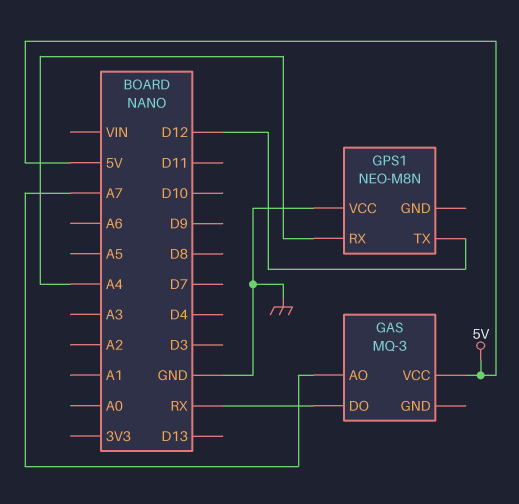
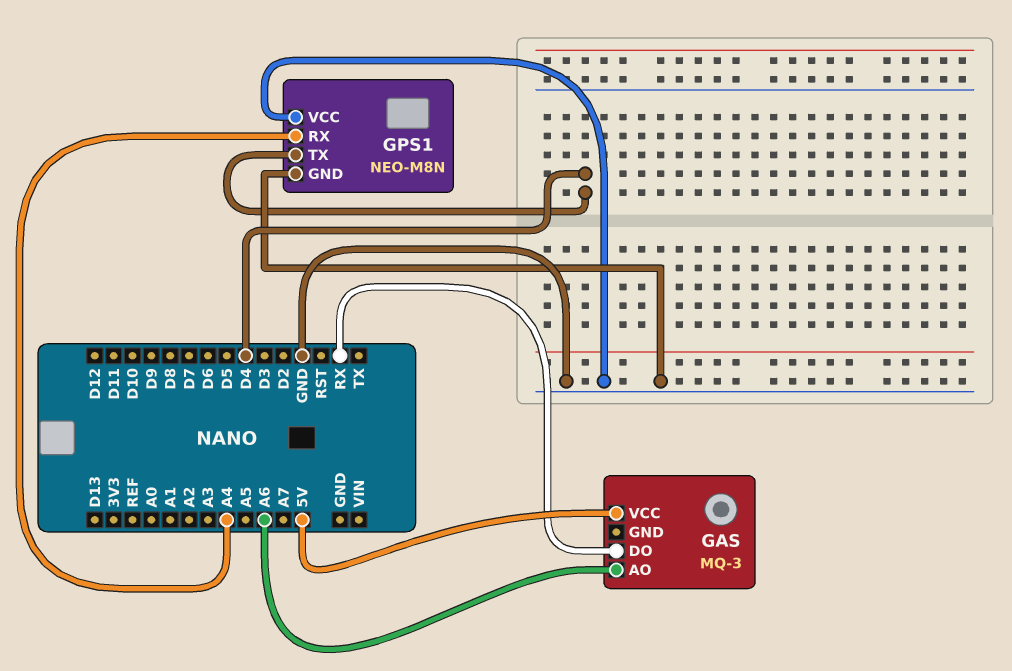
GAS pin AO: A7 -> A6
GPS1 pin GND: none -> GND
GPS1 pin TX: D12 -> D4

